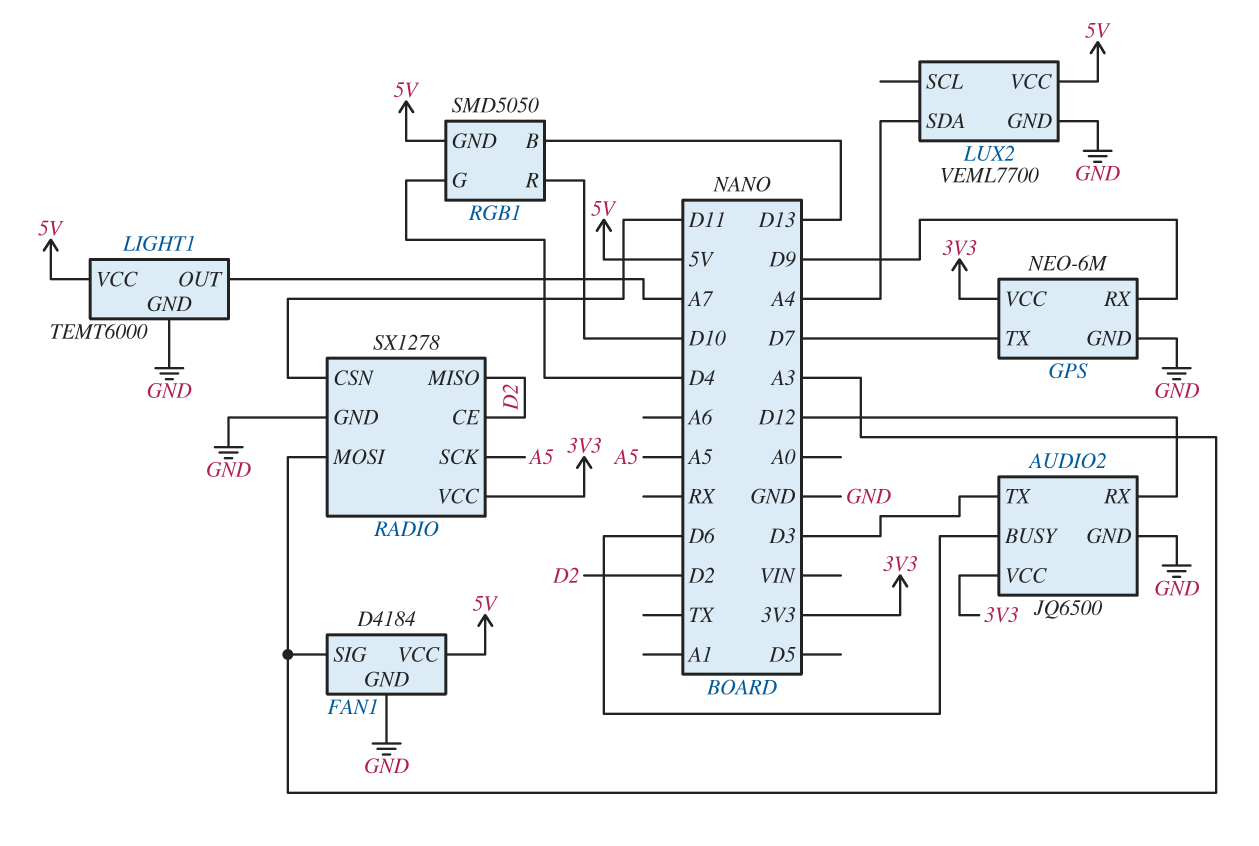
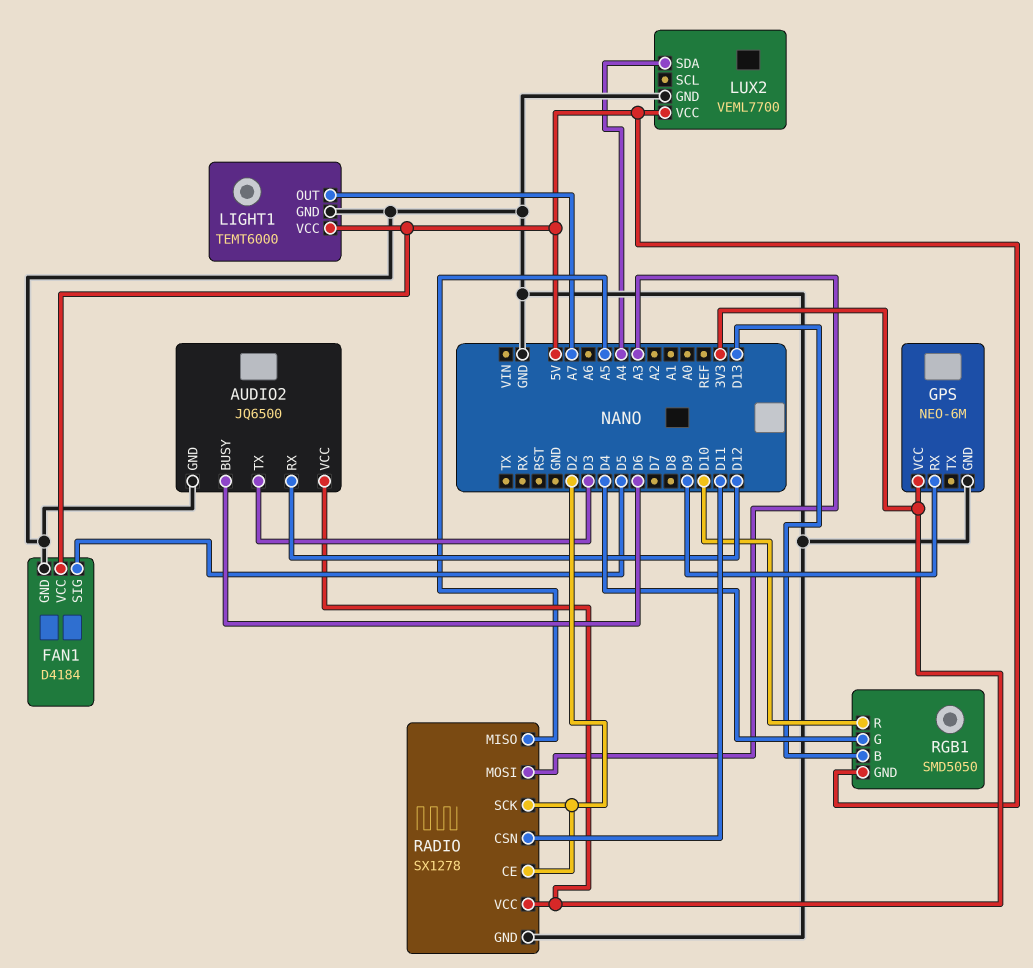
FAN1 pin SIG: A3 -> D5
GPS pin TX: D7 -> none
RADIO pin MISO: D2 -> A5
RADIO pin SCK: A5 -> D2

